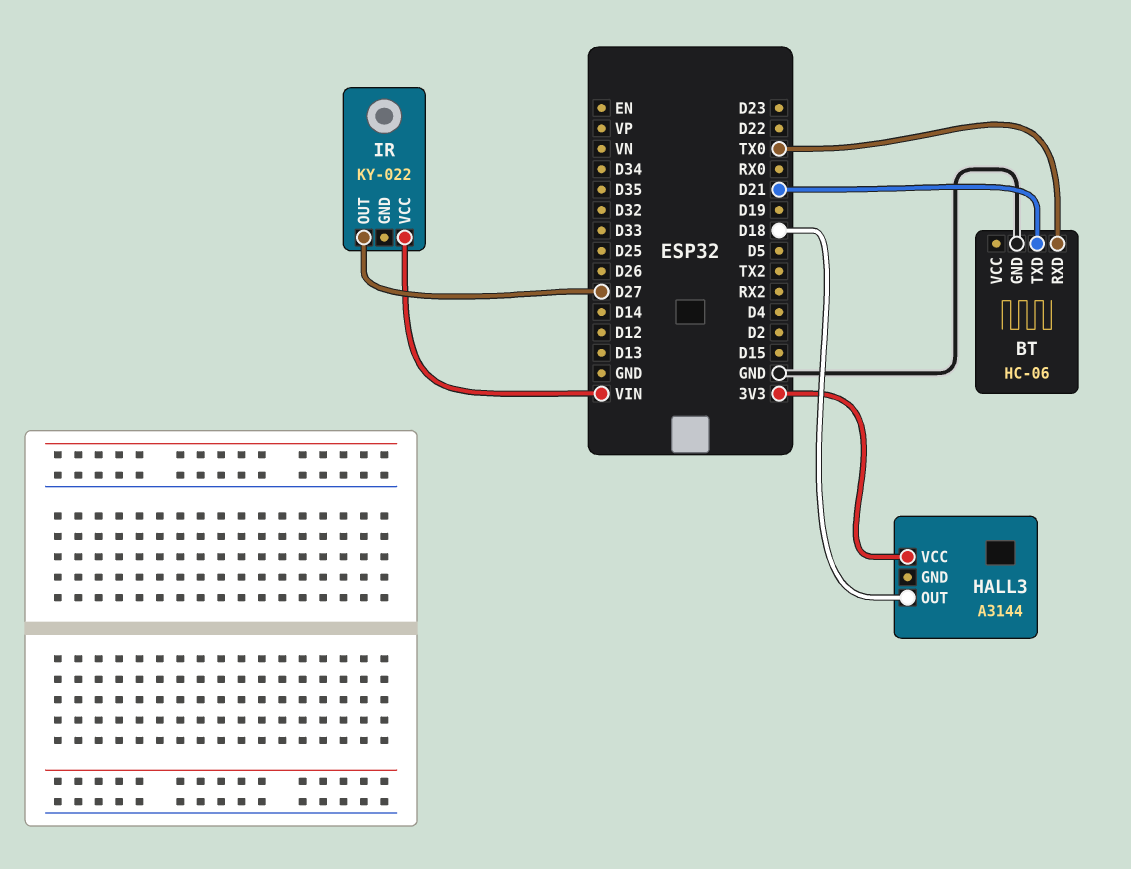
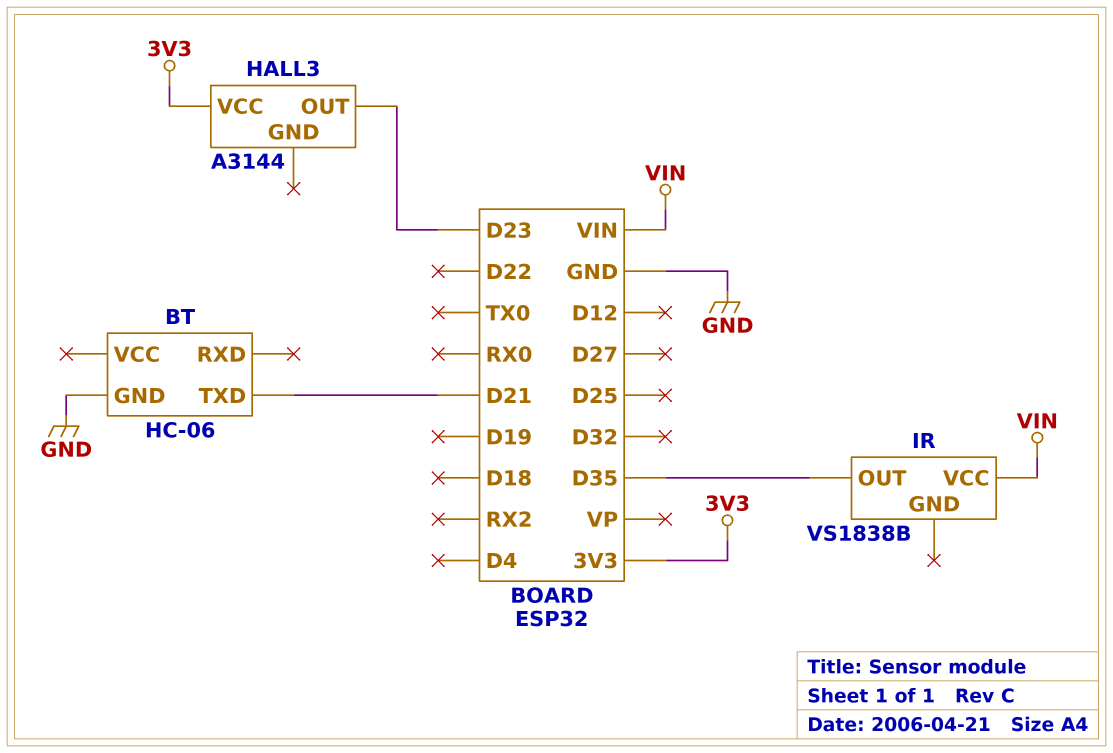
BT pin RXD: TX0 -> none
HALL3 pin OUT: D18 -> D23
IR: KY-022 -> VS1838B
IR pin OUT: D27 -> D35

